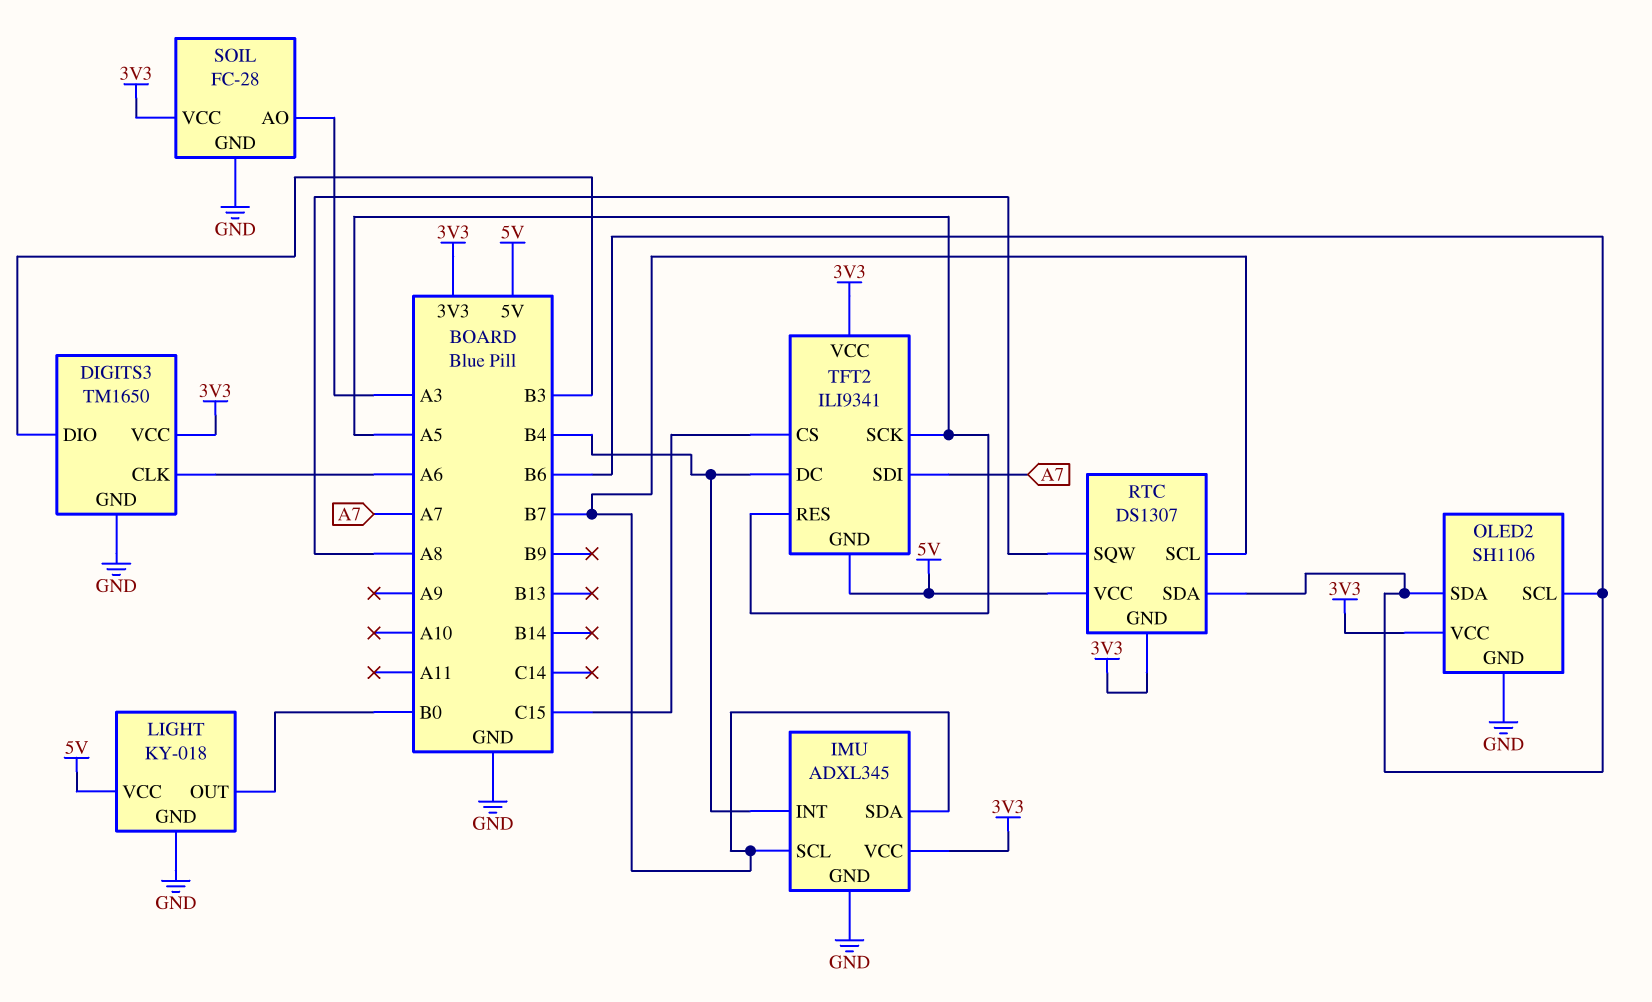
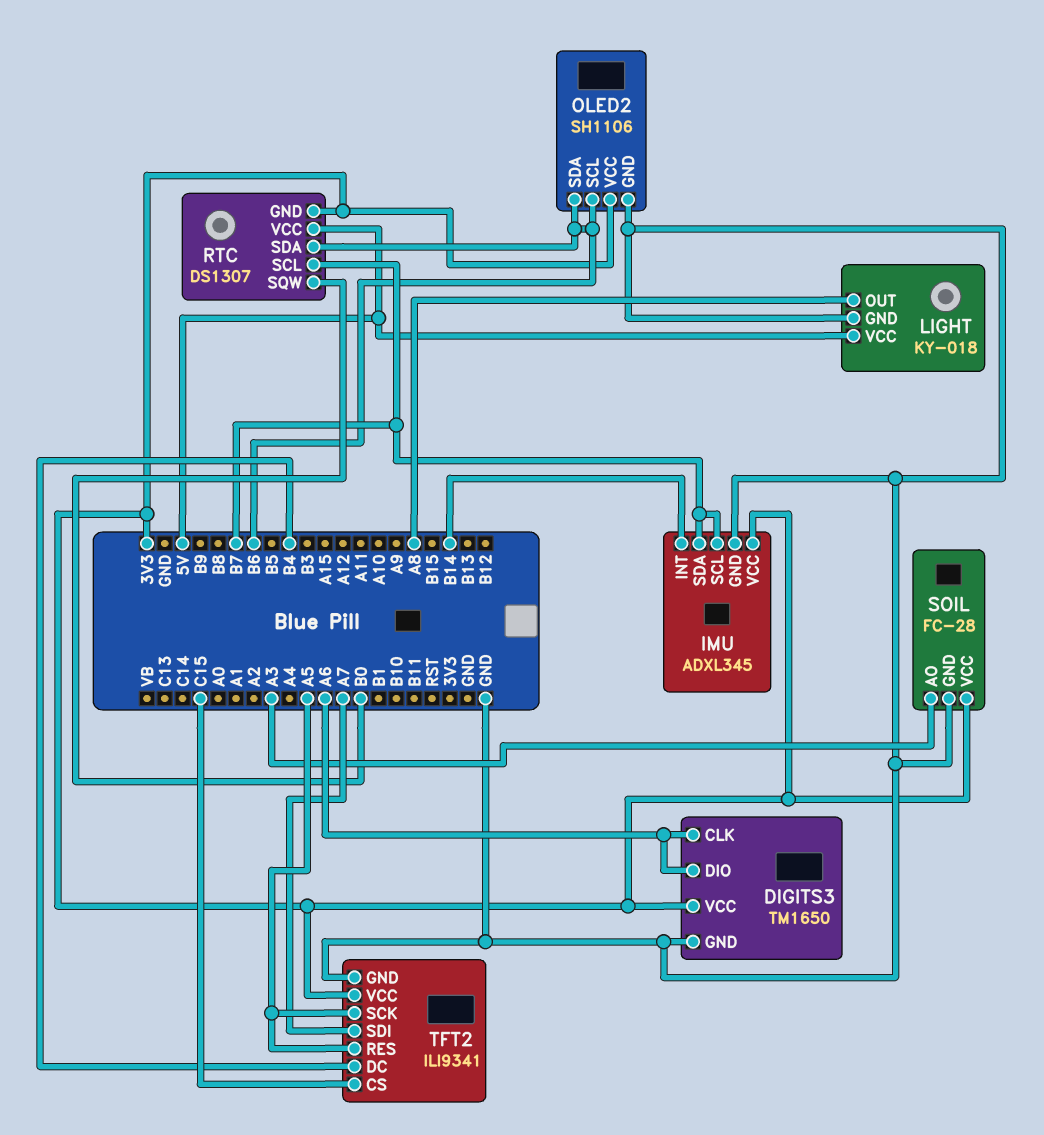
DIGITS3 pin DIO: B3 -> A6
IMU pin INT: B4 -> B14
LIGHT pin OUT: B0 -> A8
RTC pin SQW: A8 -> B0
TFT2 pin GND: 5V -> GND

